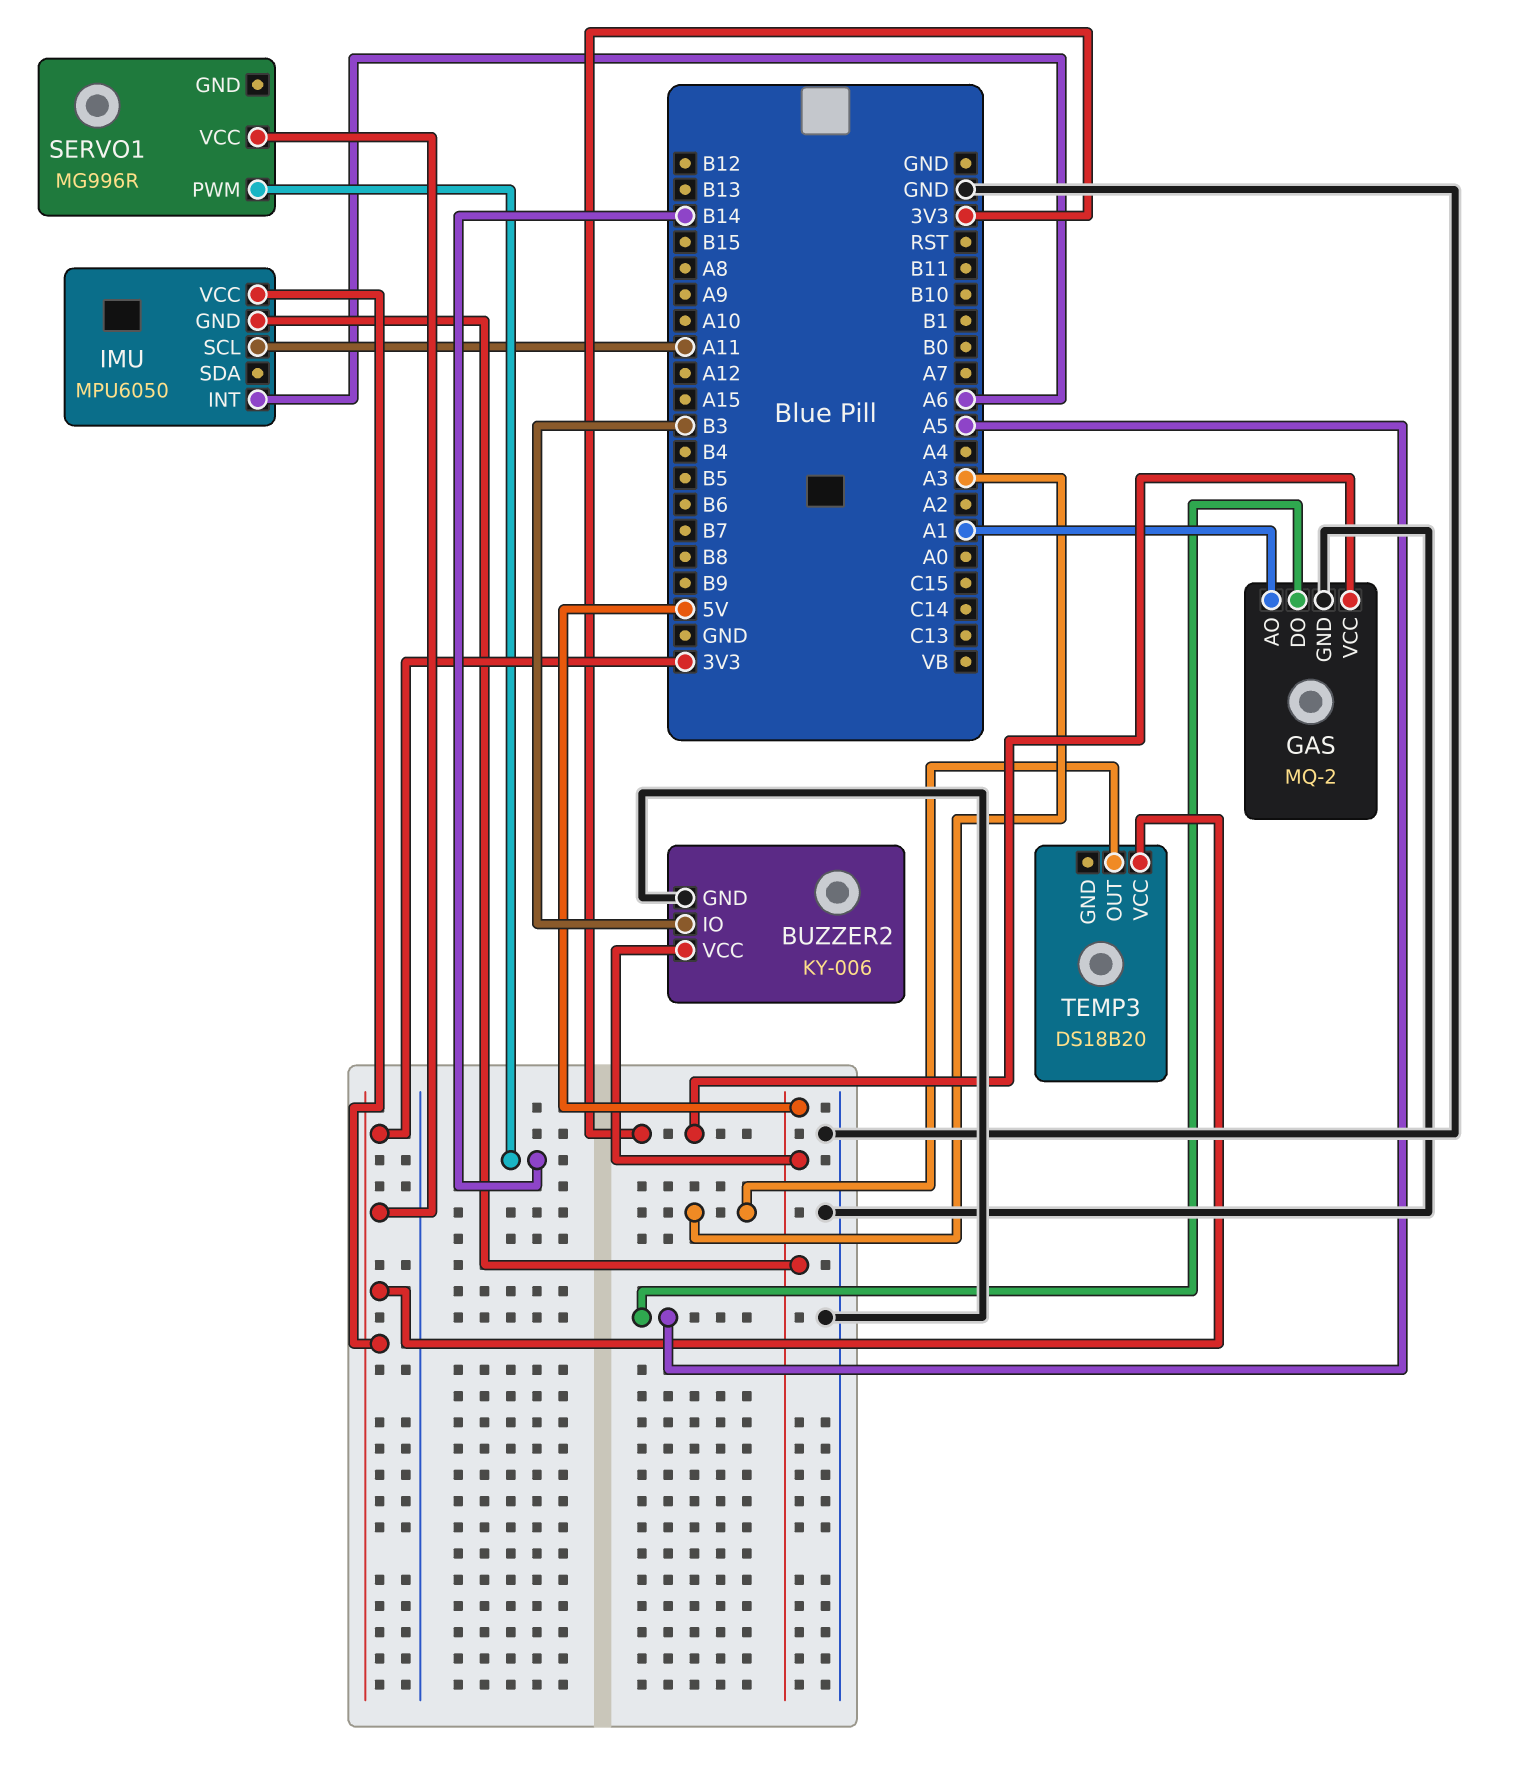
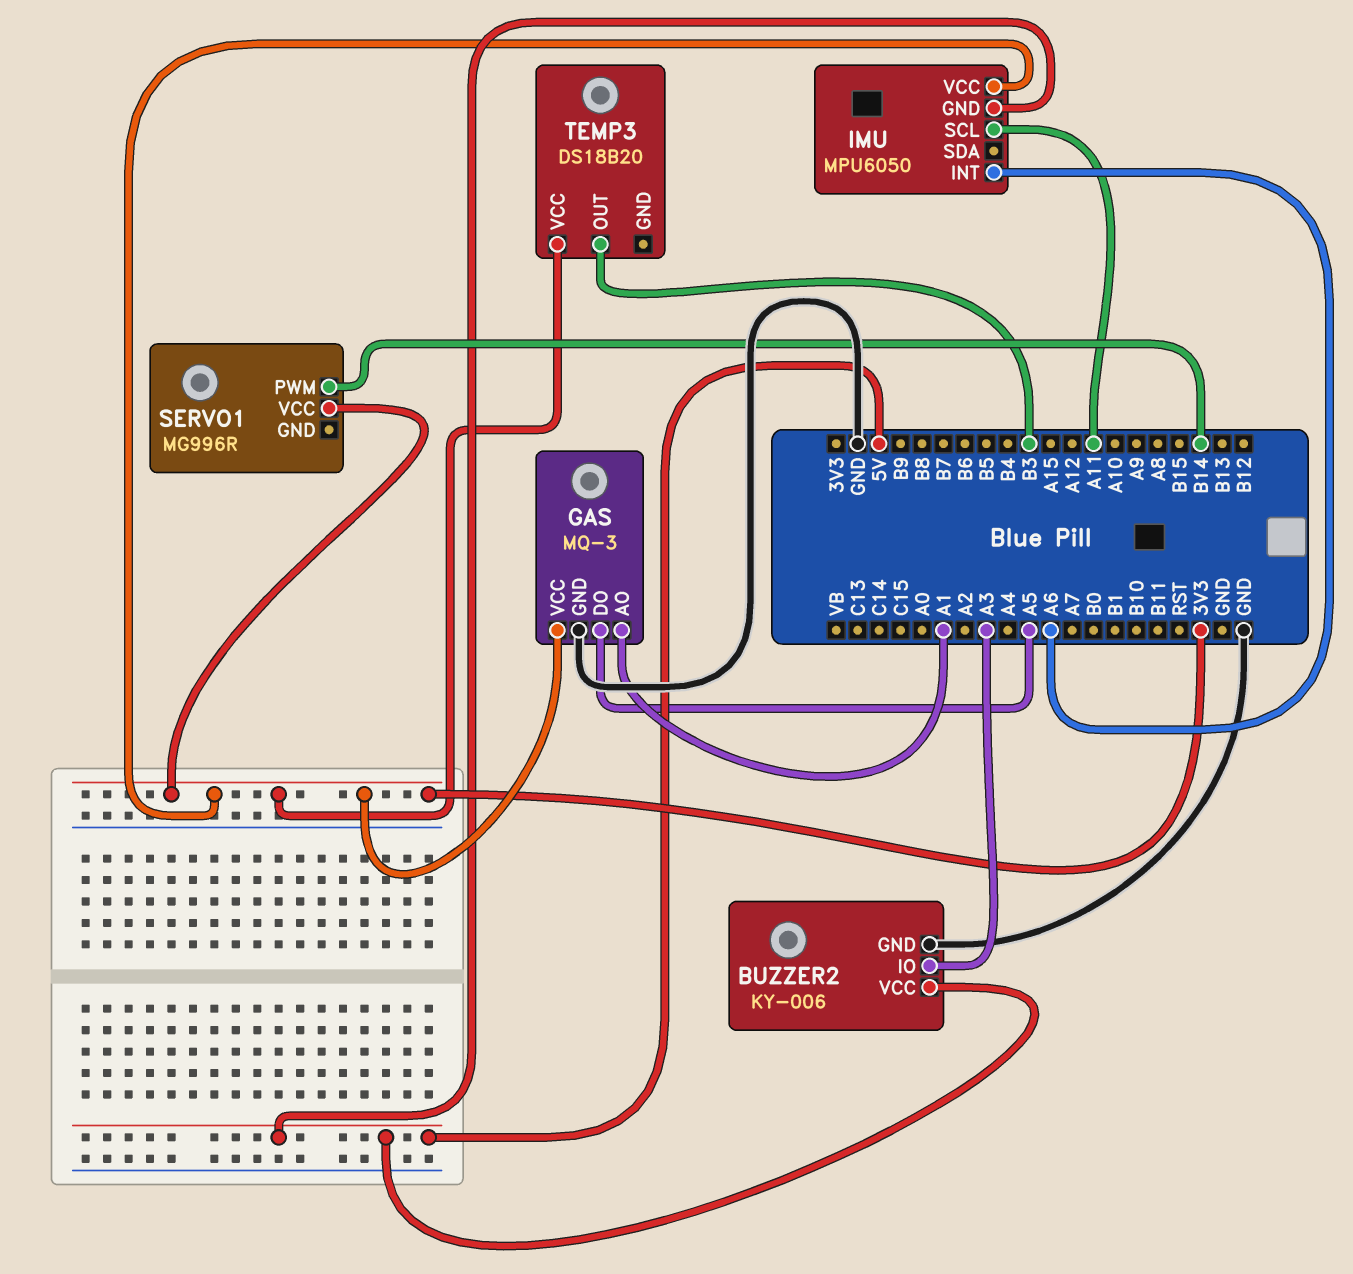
BUZZER2 pin IO: B3 -> A3
GAS: MQ-2 -> MQ-3
TEMP3 pin OUT: A3 -> B3

